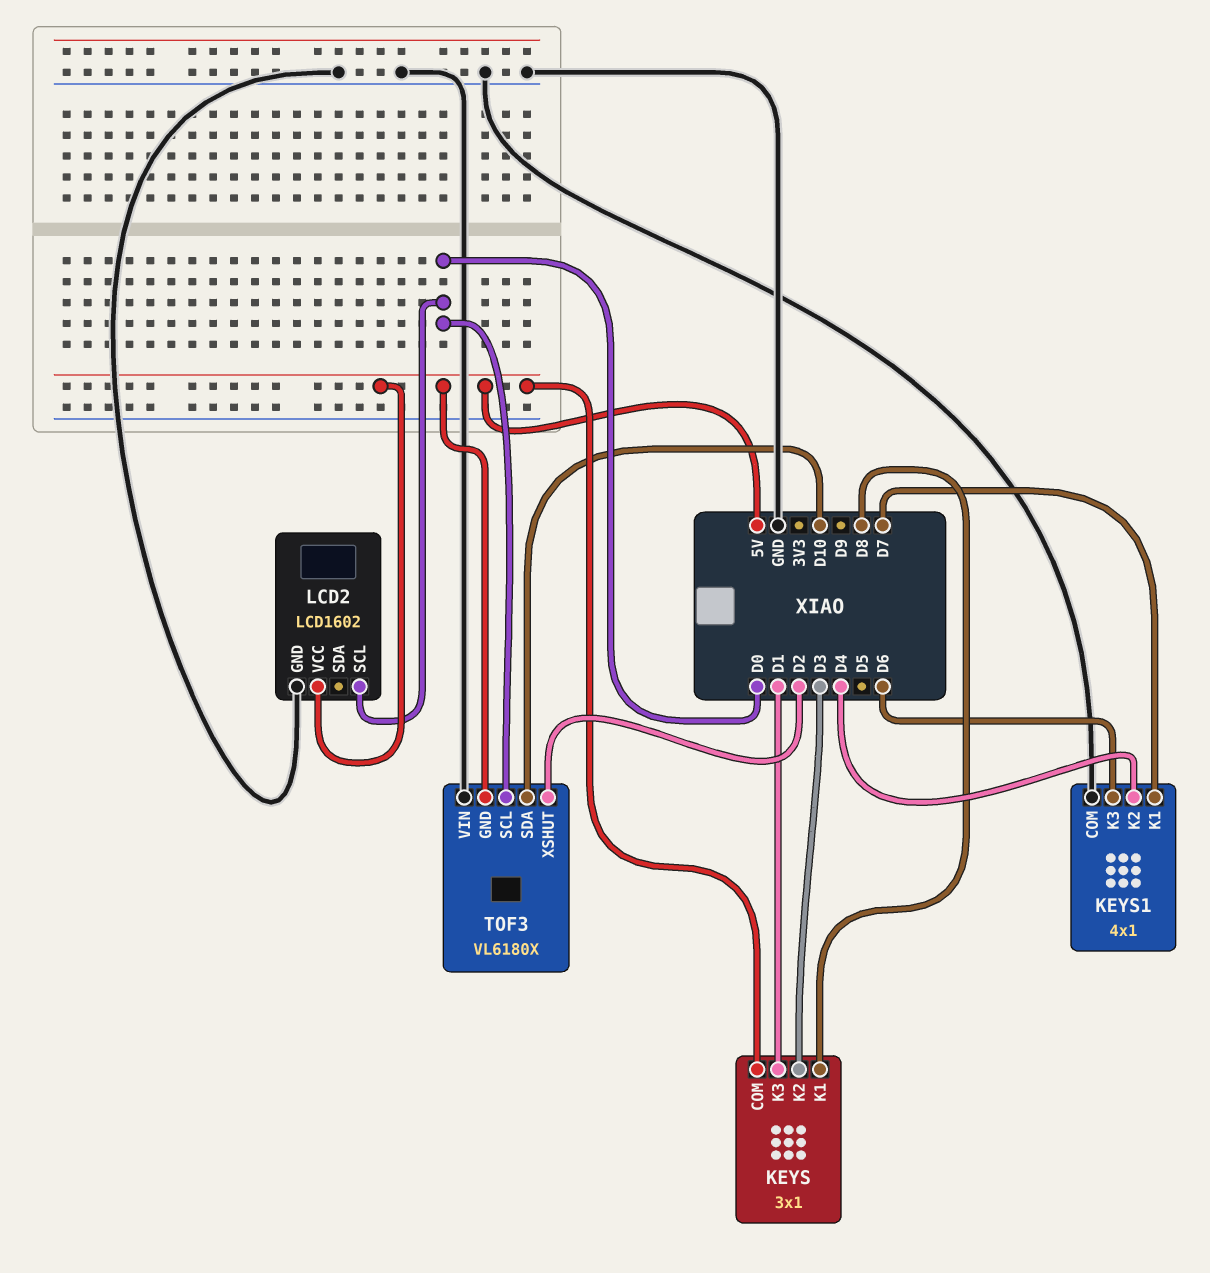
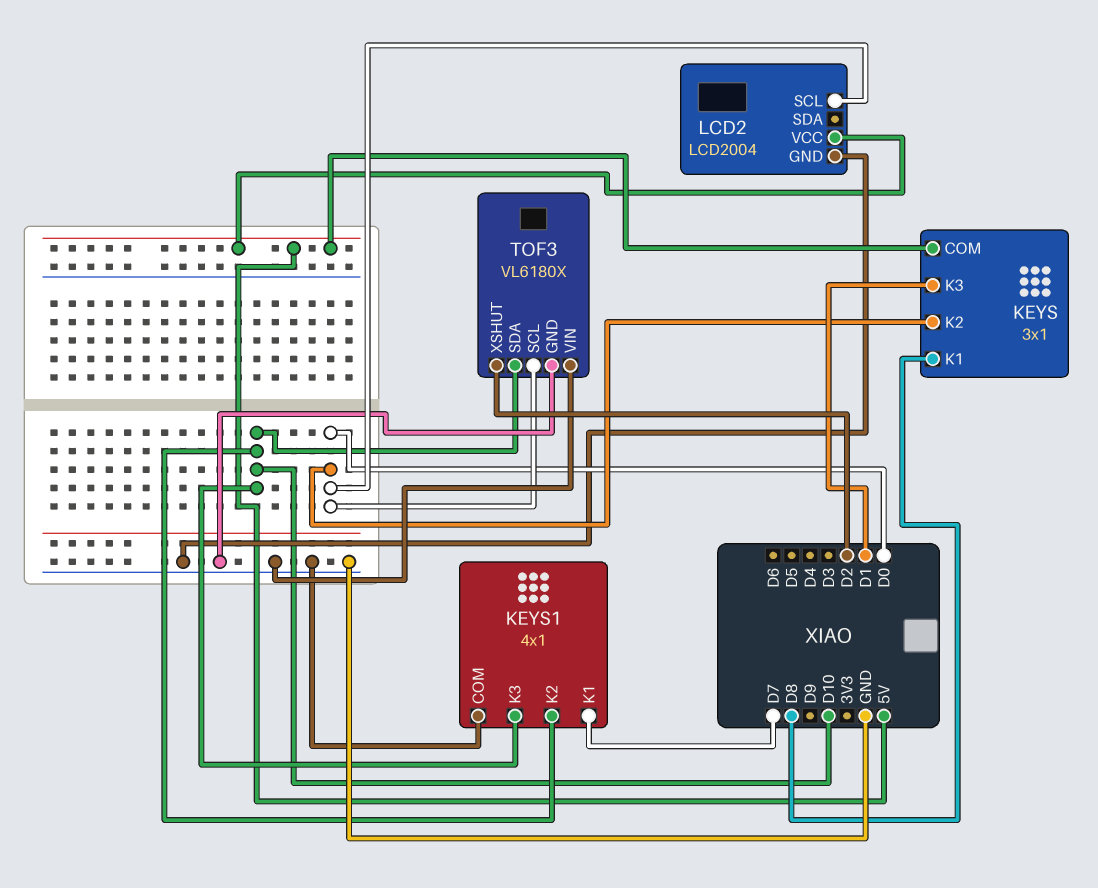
KEYS pin K2: D3 -> D0
KEYS1 pin K2: D4 -> D10
KEYS1 pin K3: D6 -> D10
LCD2: LCD1602 -> LCD2004
TOF3 pin GND: 5V -> GND

